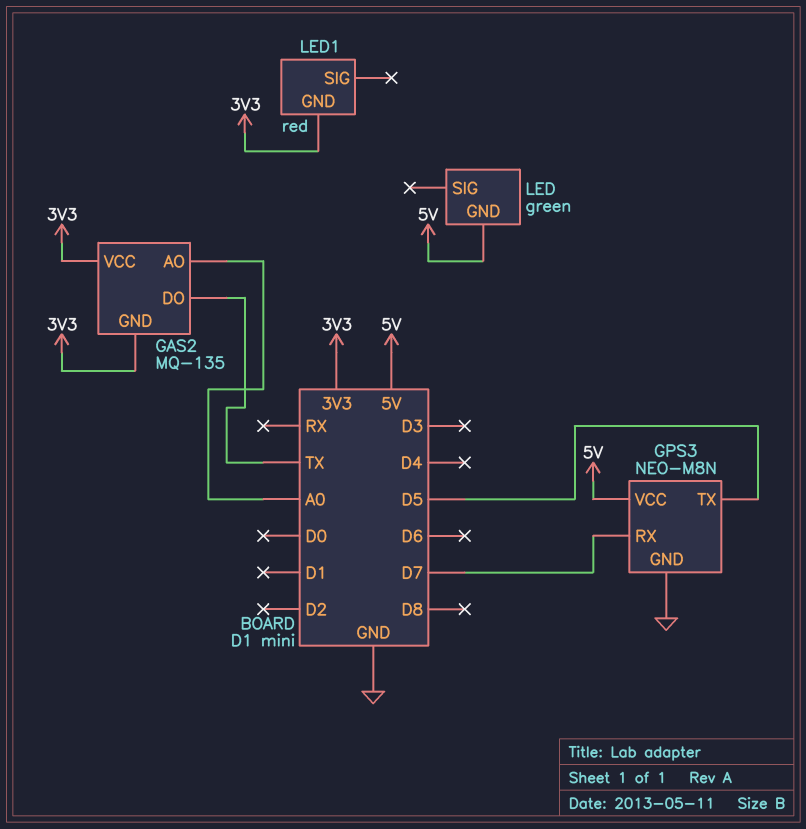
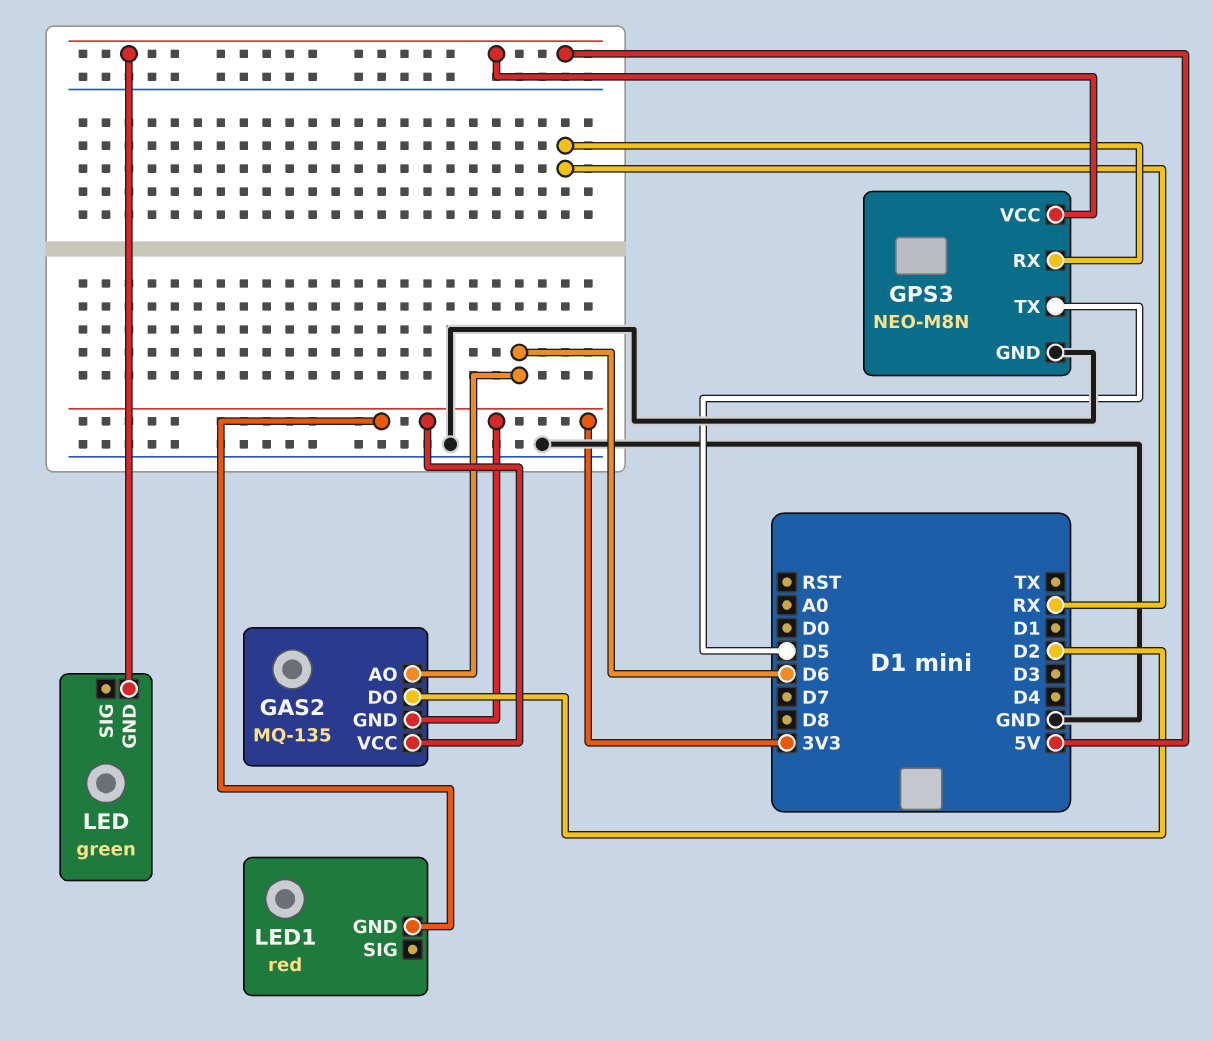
GAS2 pin AO: A0 -> D6
GAS2 pin DO: TX -> D2
GPS3 pin RX: D7 -> RX

